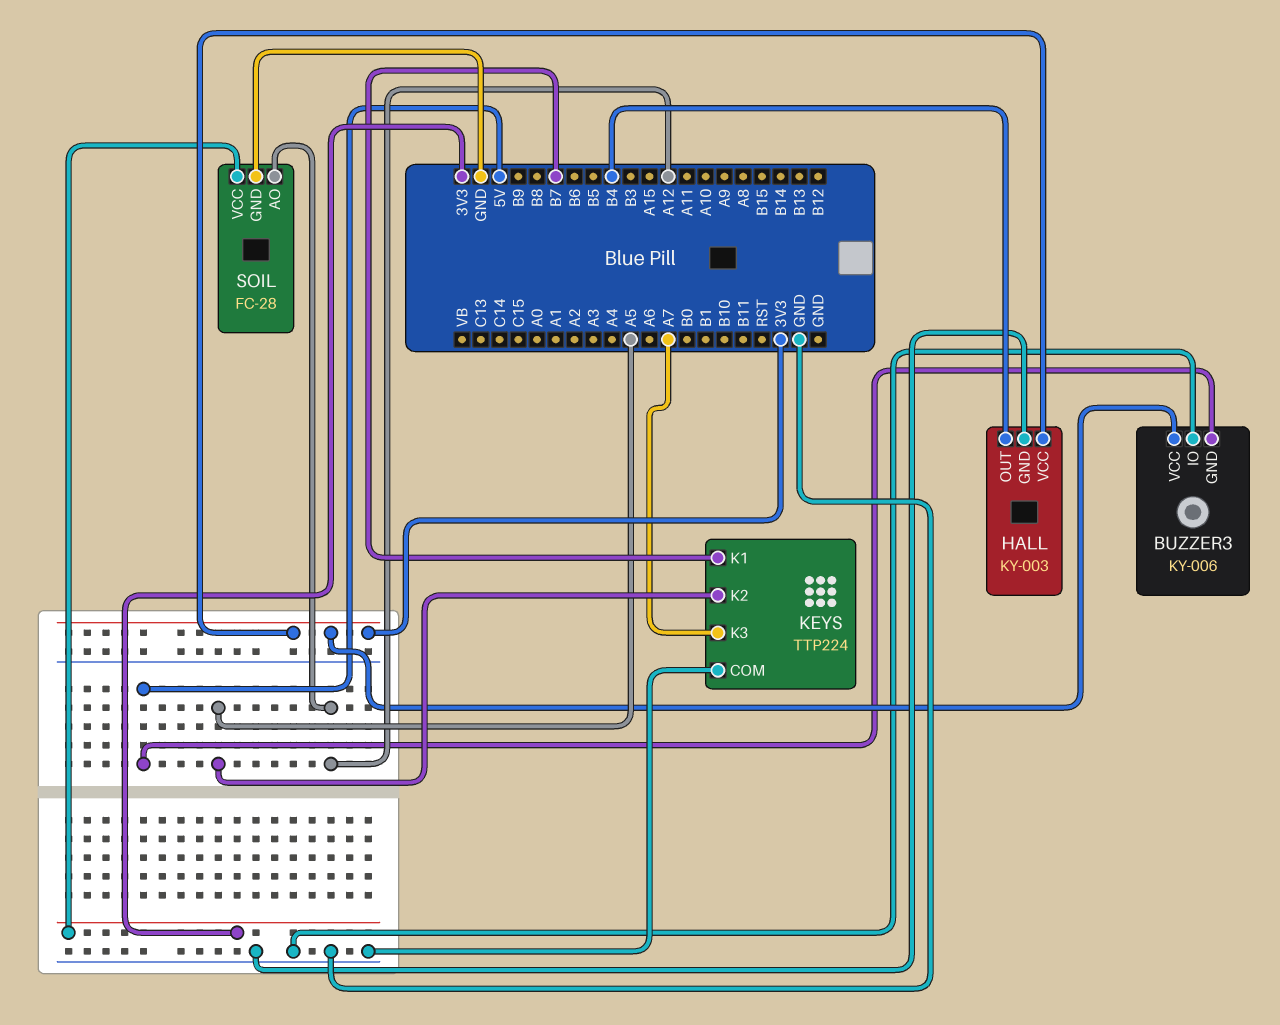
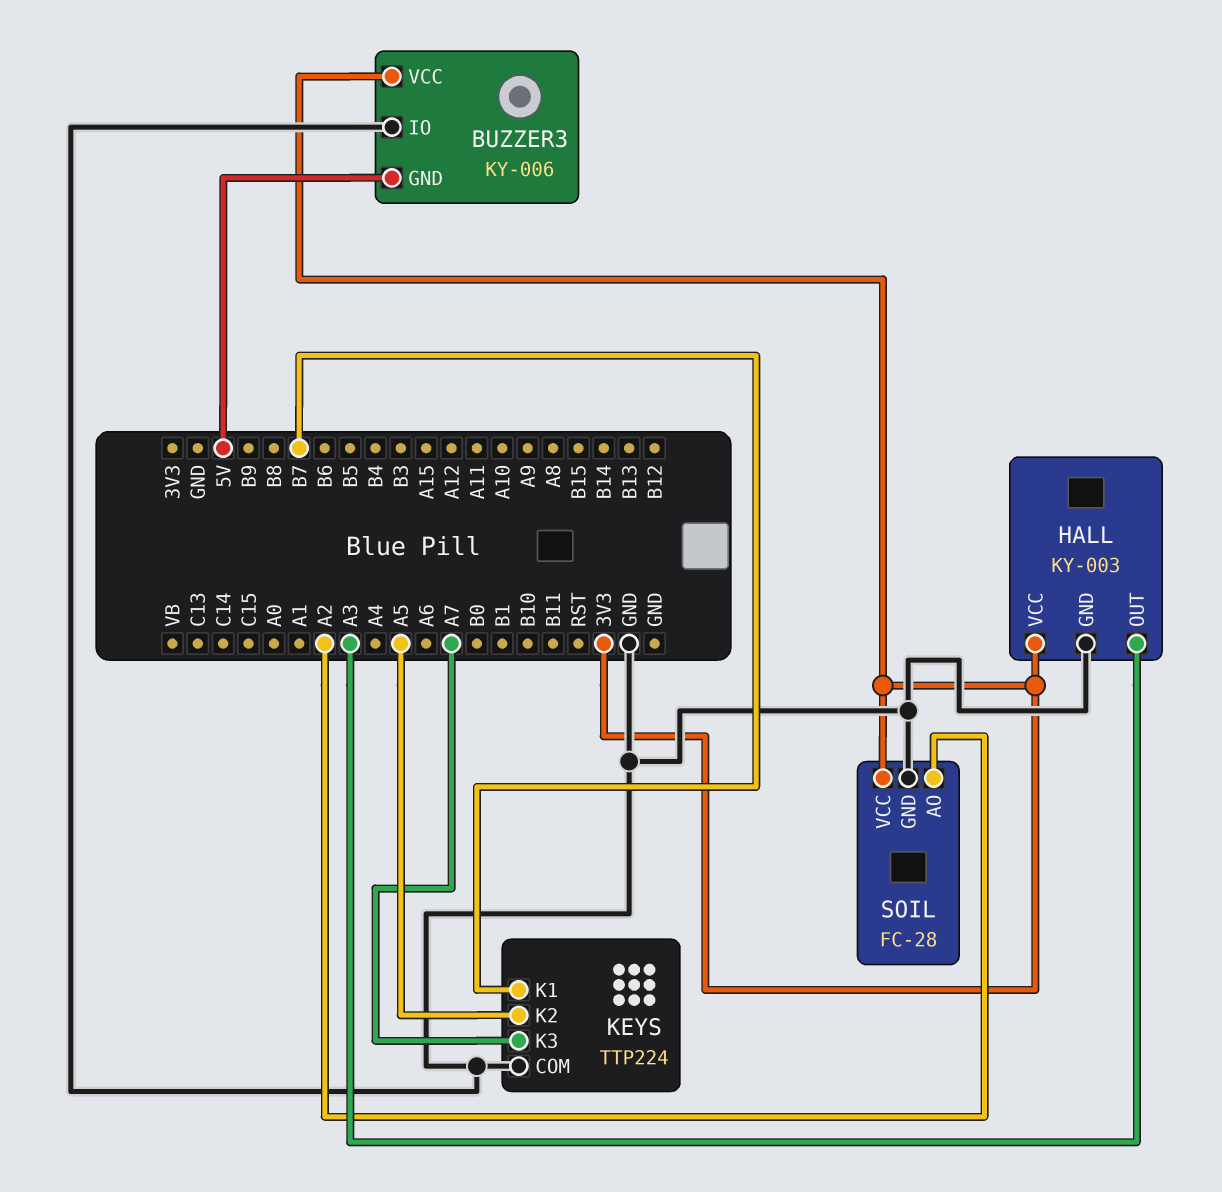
HALL pin OUT: B4 -> A3
SOIL pin AO: A12 -> A2

